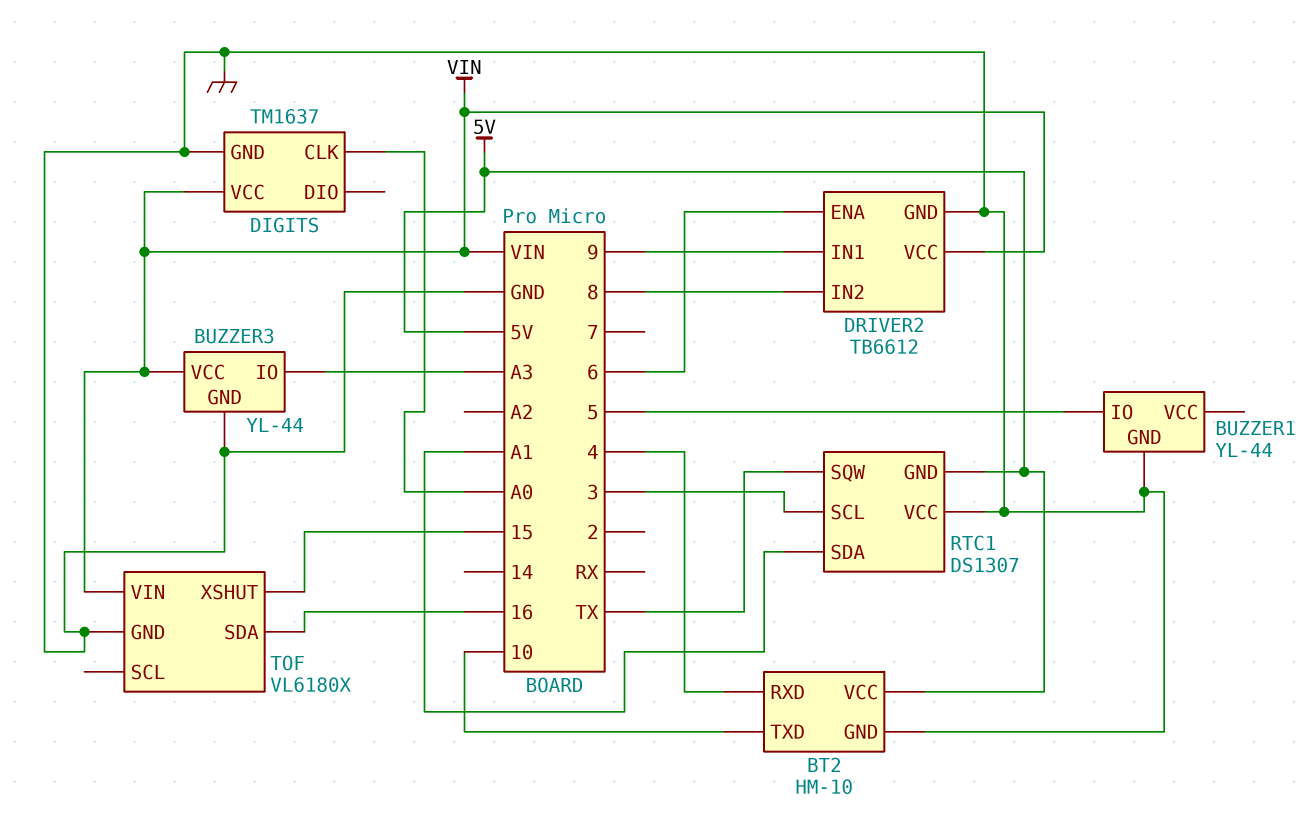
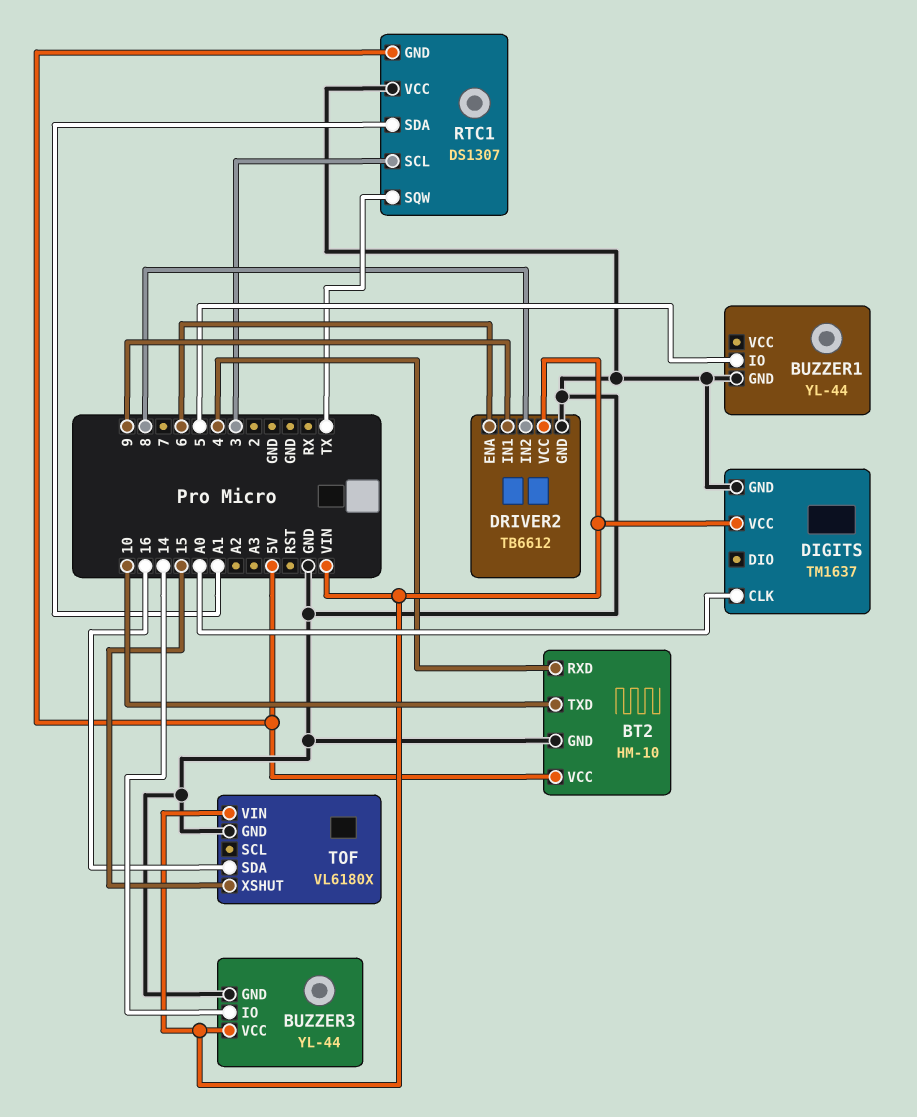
BUZZER3 pin IO: A3 -> 14

